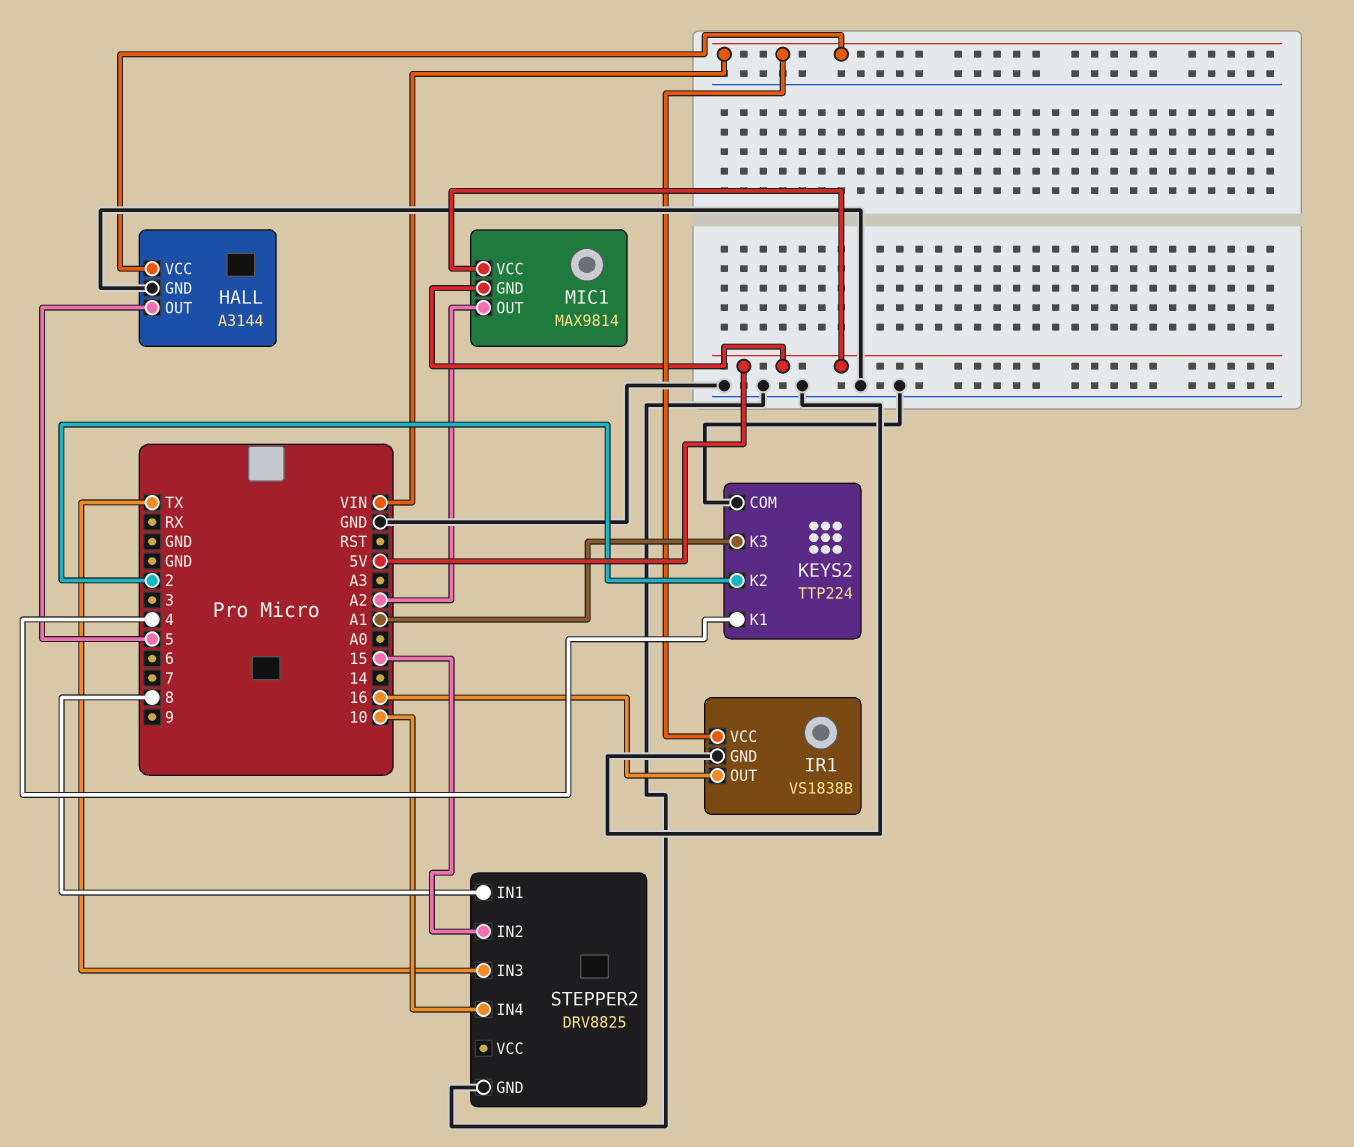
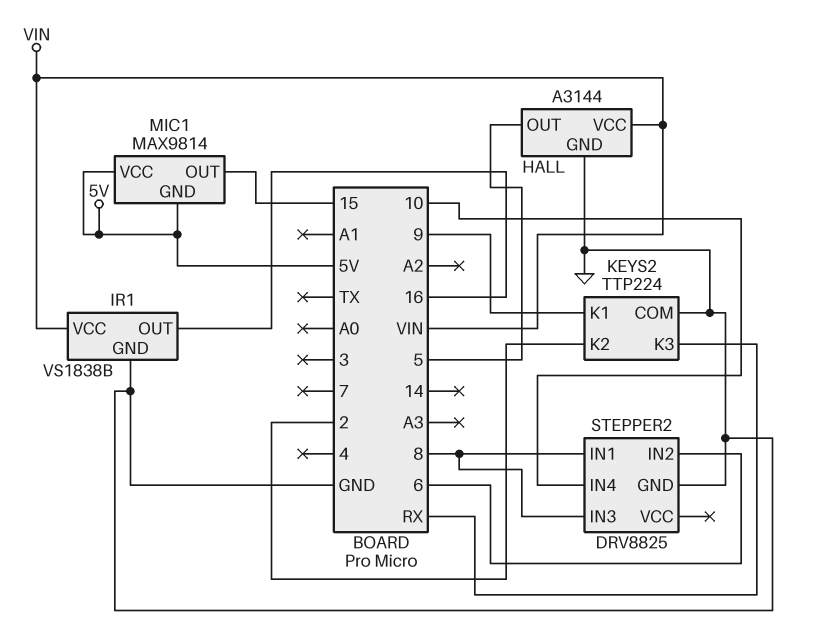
KEYS2 pin K1: 4 -> 9
KEYS2 pin K3: A1 -> RX
MIC1 pin OUT: A2 -> 15
STEPPER2 pin IN2: 15 -> 6
STEPPER2 pin IN3: TX -> 8

